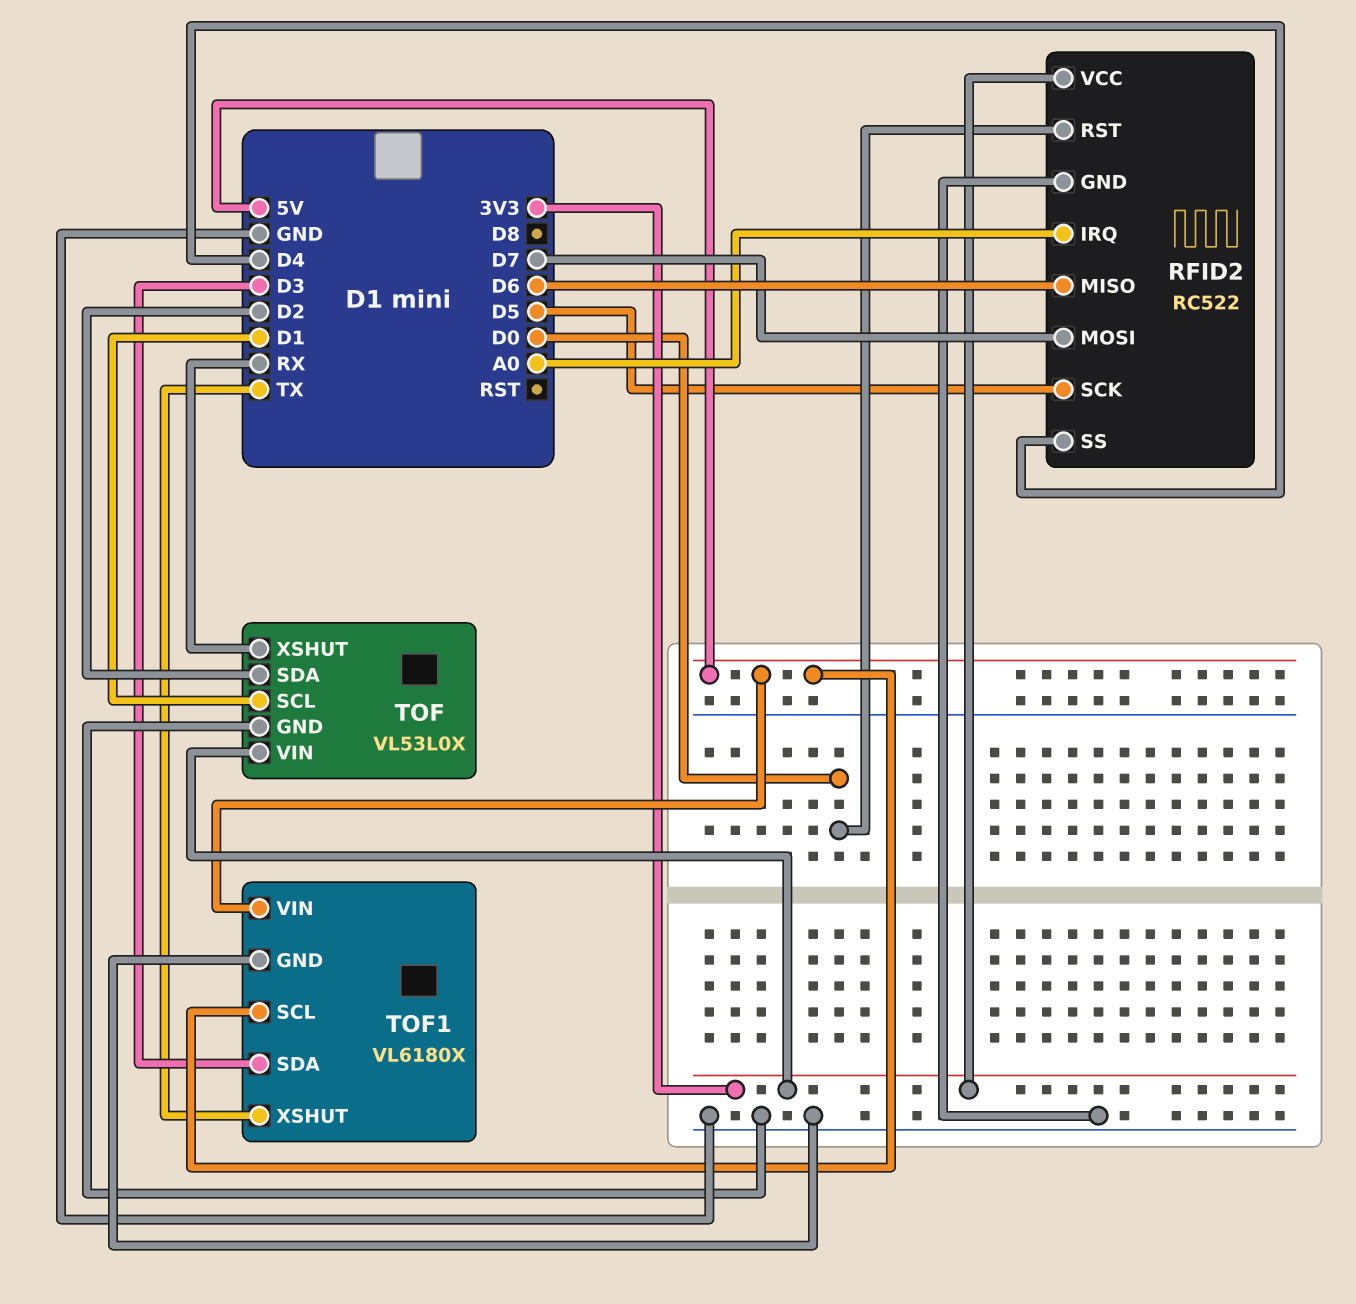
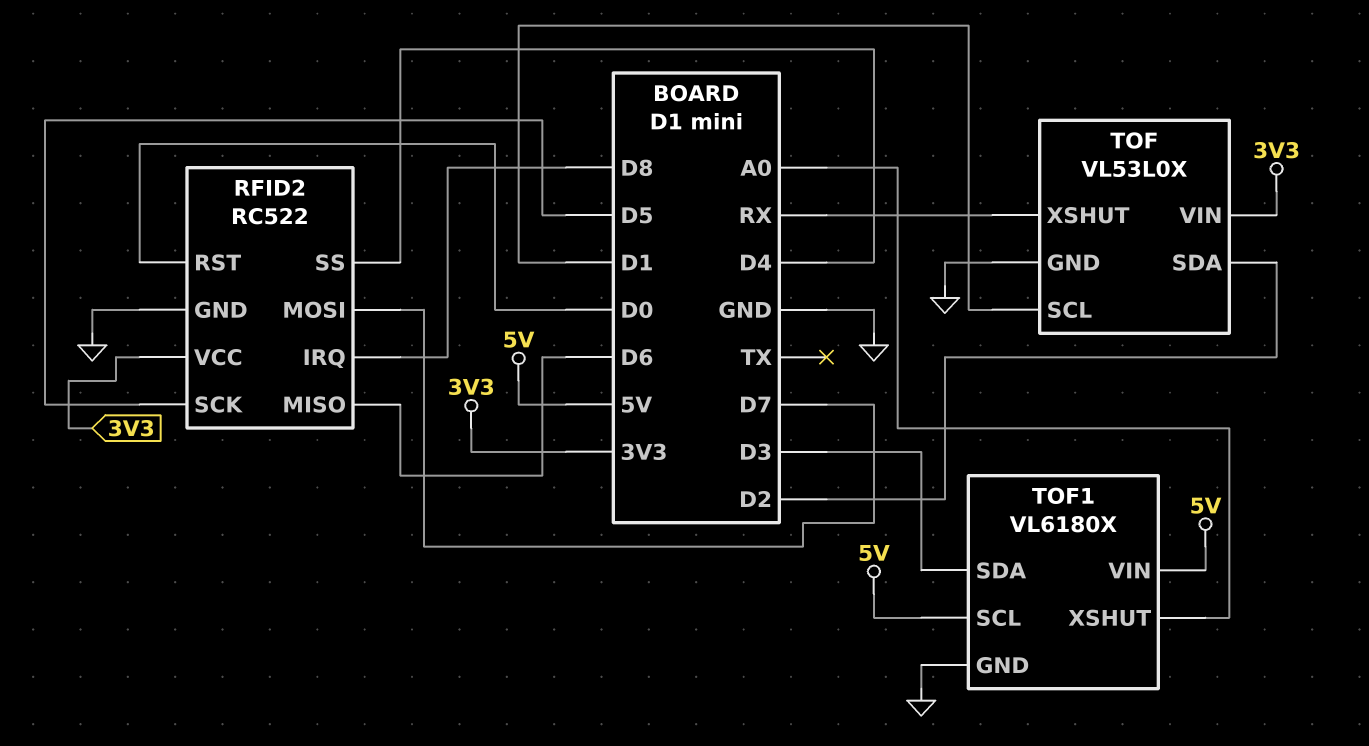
RFID2 pin IRQ: A0 -> D8
TOF1 pin XSHUT: TX -> A0

